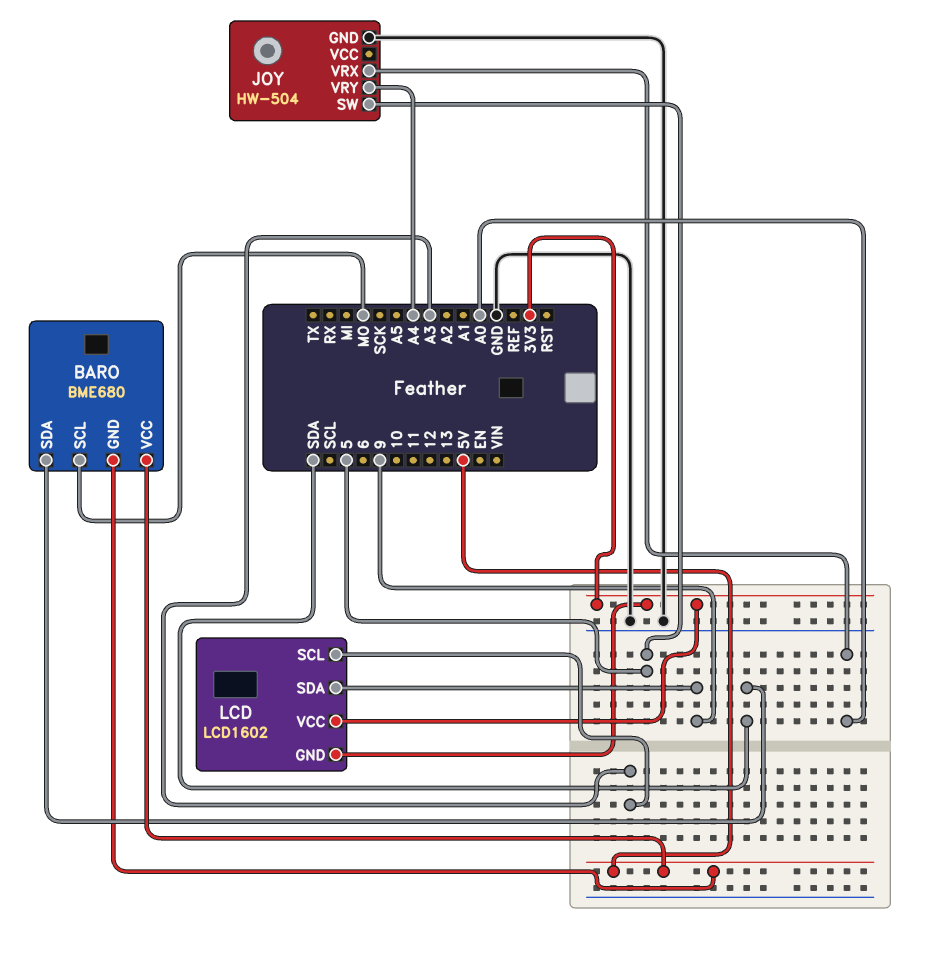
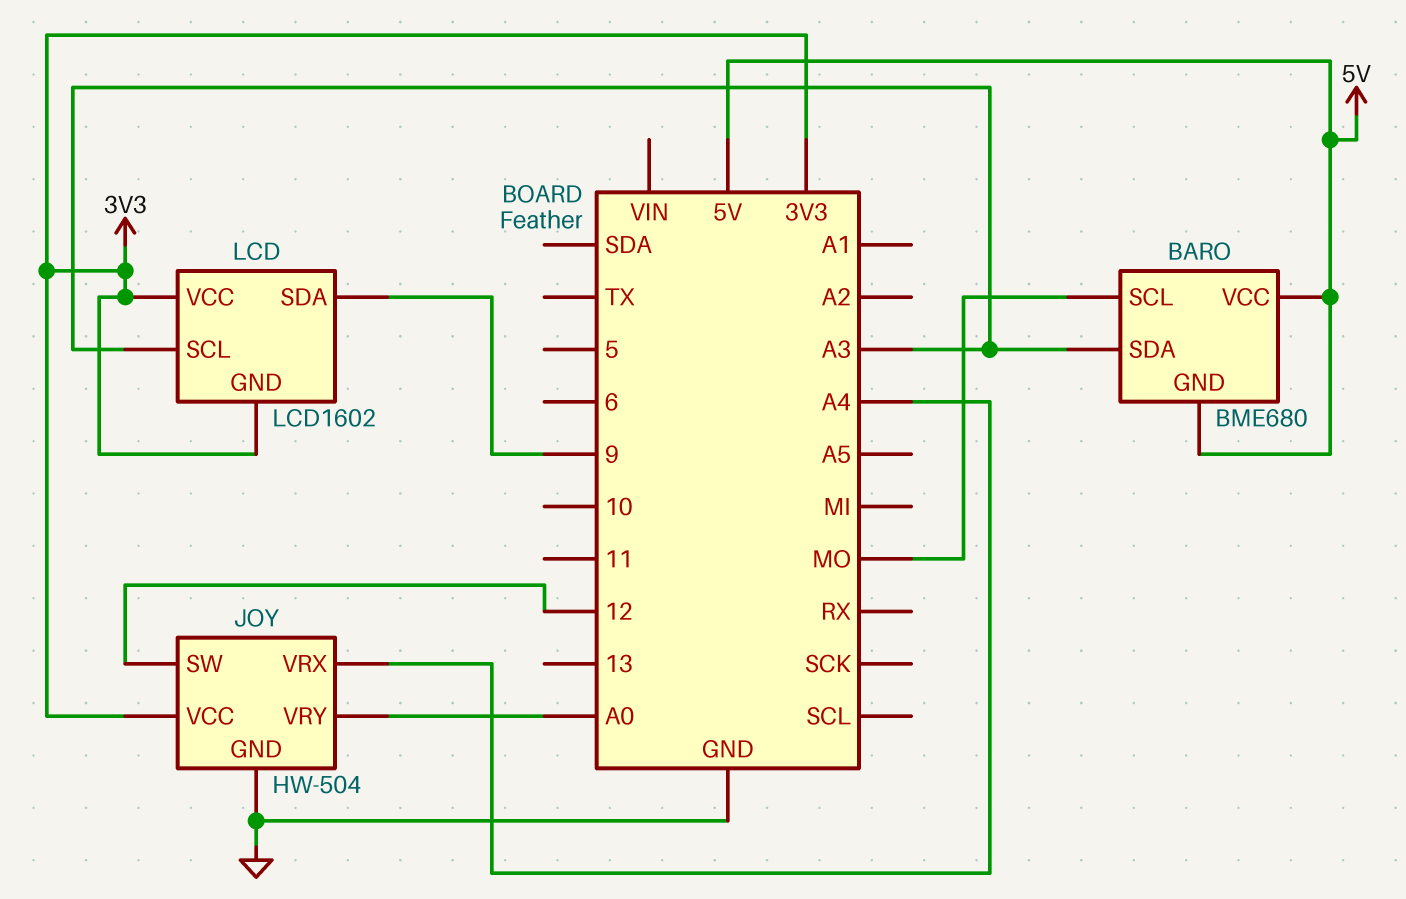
BARO pin SDA: SDA -> A3
JOY pin SW: 5 -> 12
JOY pin VCC: none -> 3V3
JOY pin VRX: A0 -> A4
JOY pin VRY: A4 -> A0

